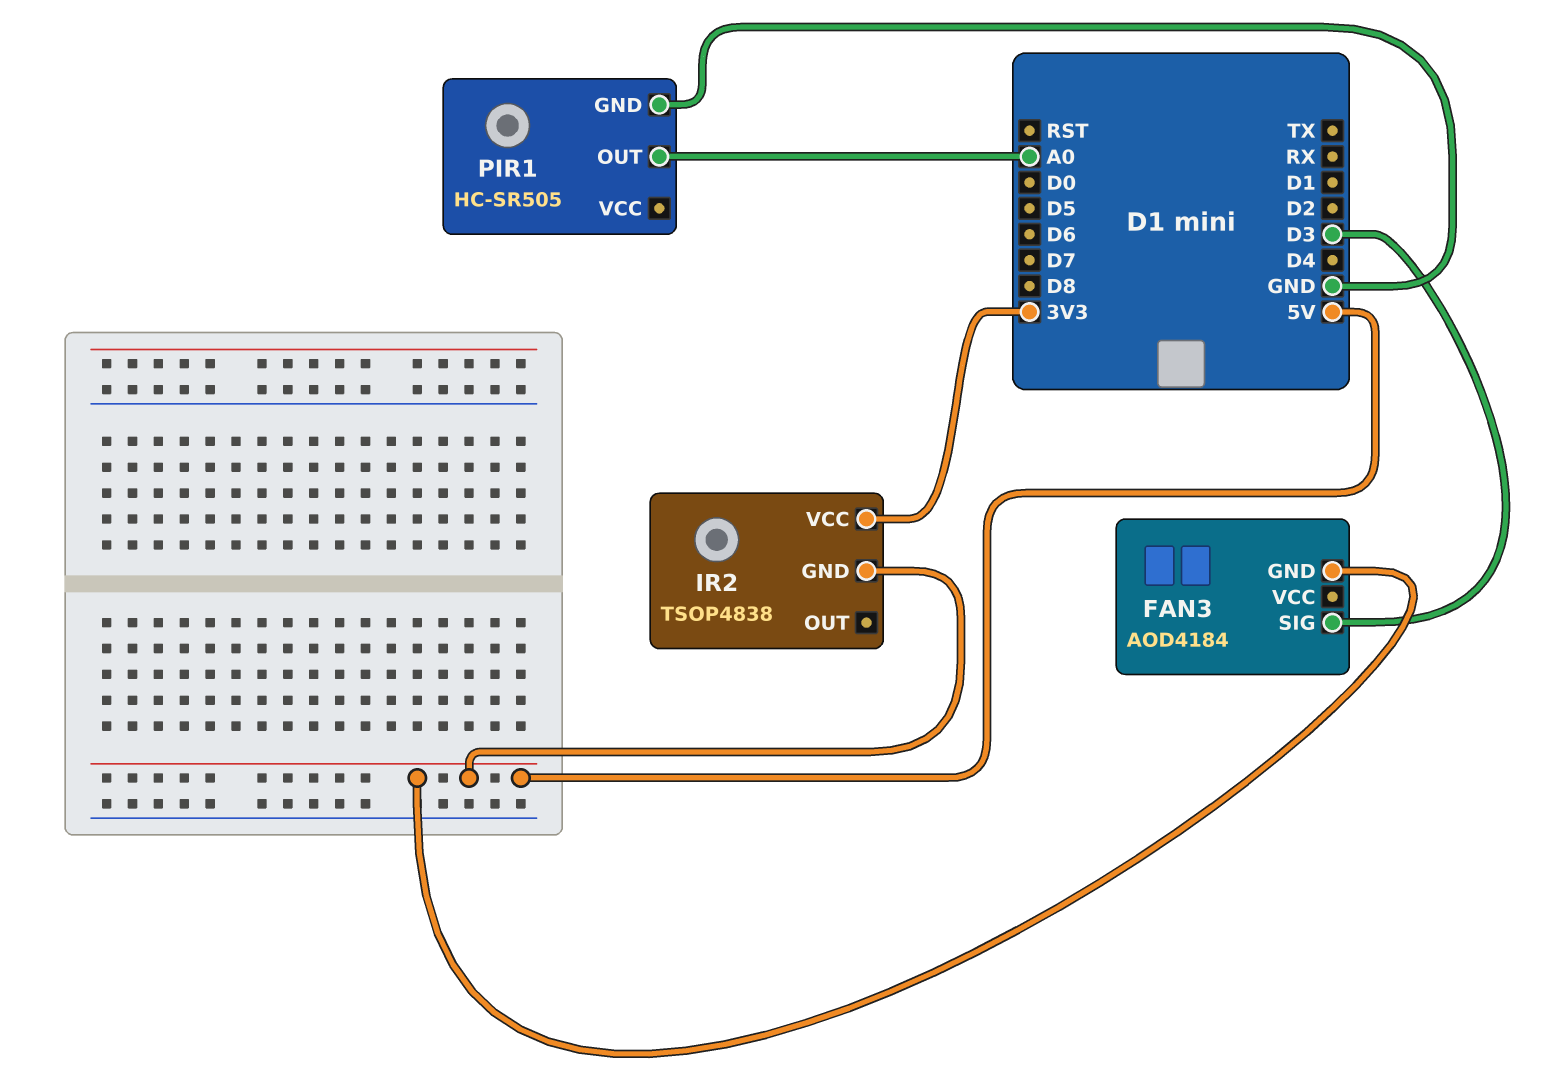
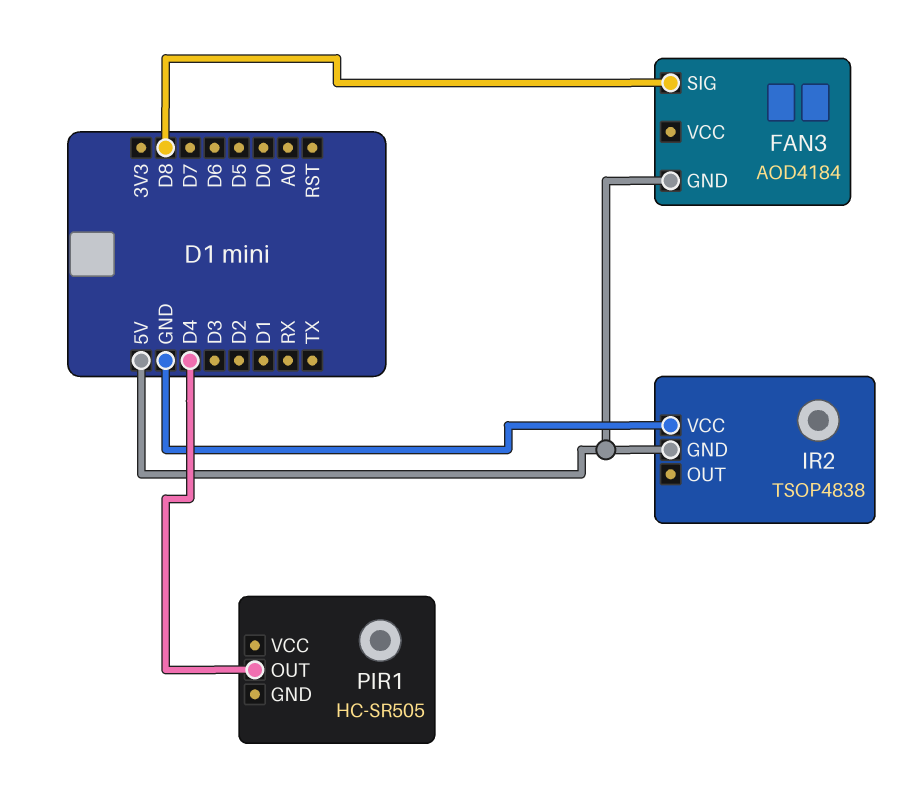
FAN3 pin SIG: D3 -> D8
IR2 pin VCC: 3V3 -> GND
PIR1 pin GND: GND -> none
PIR1 pin OUT: A0 -> D4

